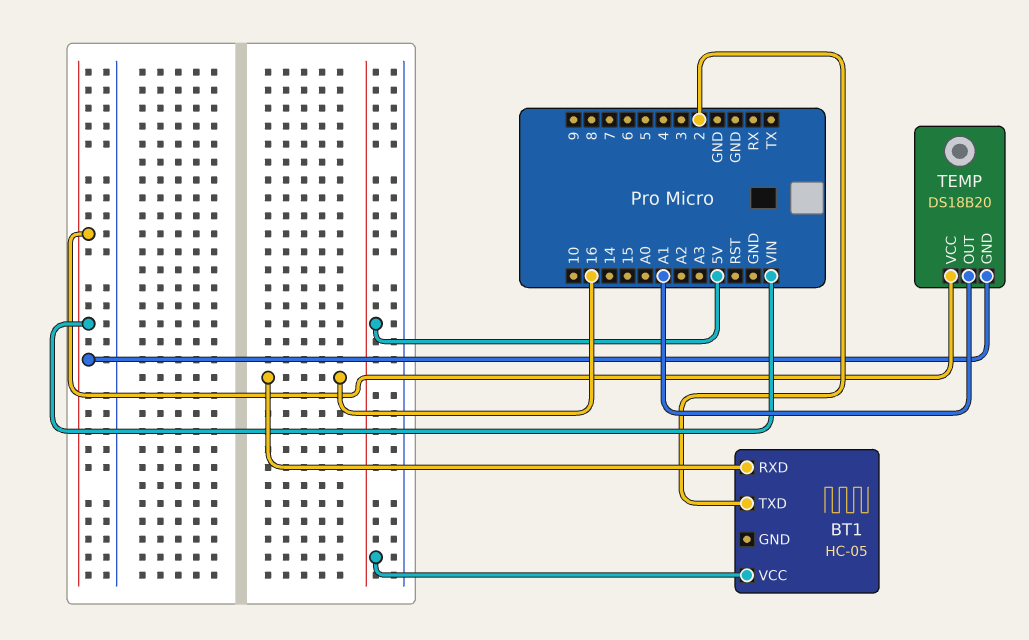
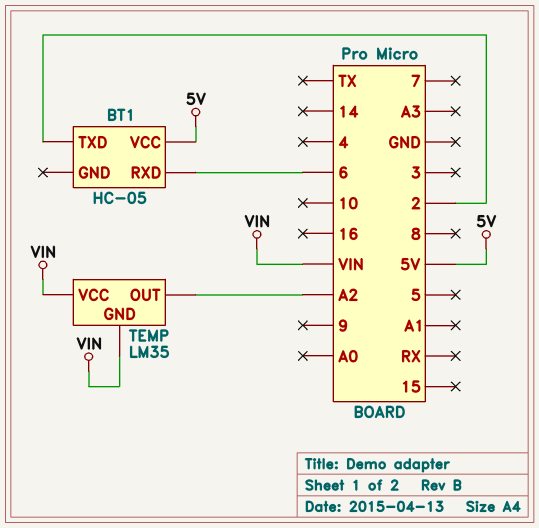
BT1 pin RXD: 16 -> 6
TEMP: DS18B20 -> LM35
TEMP pin OUT: A1 -> A2

